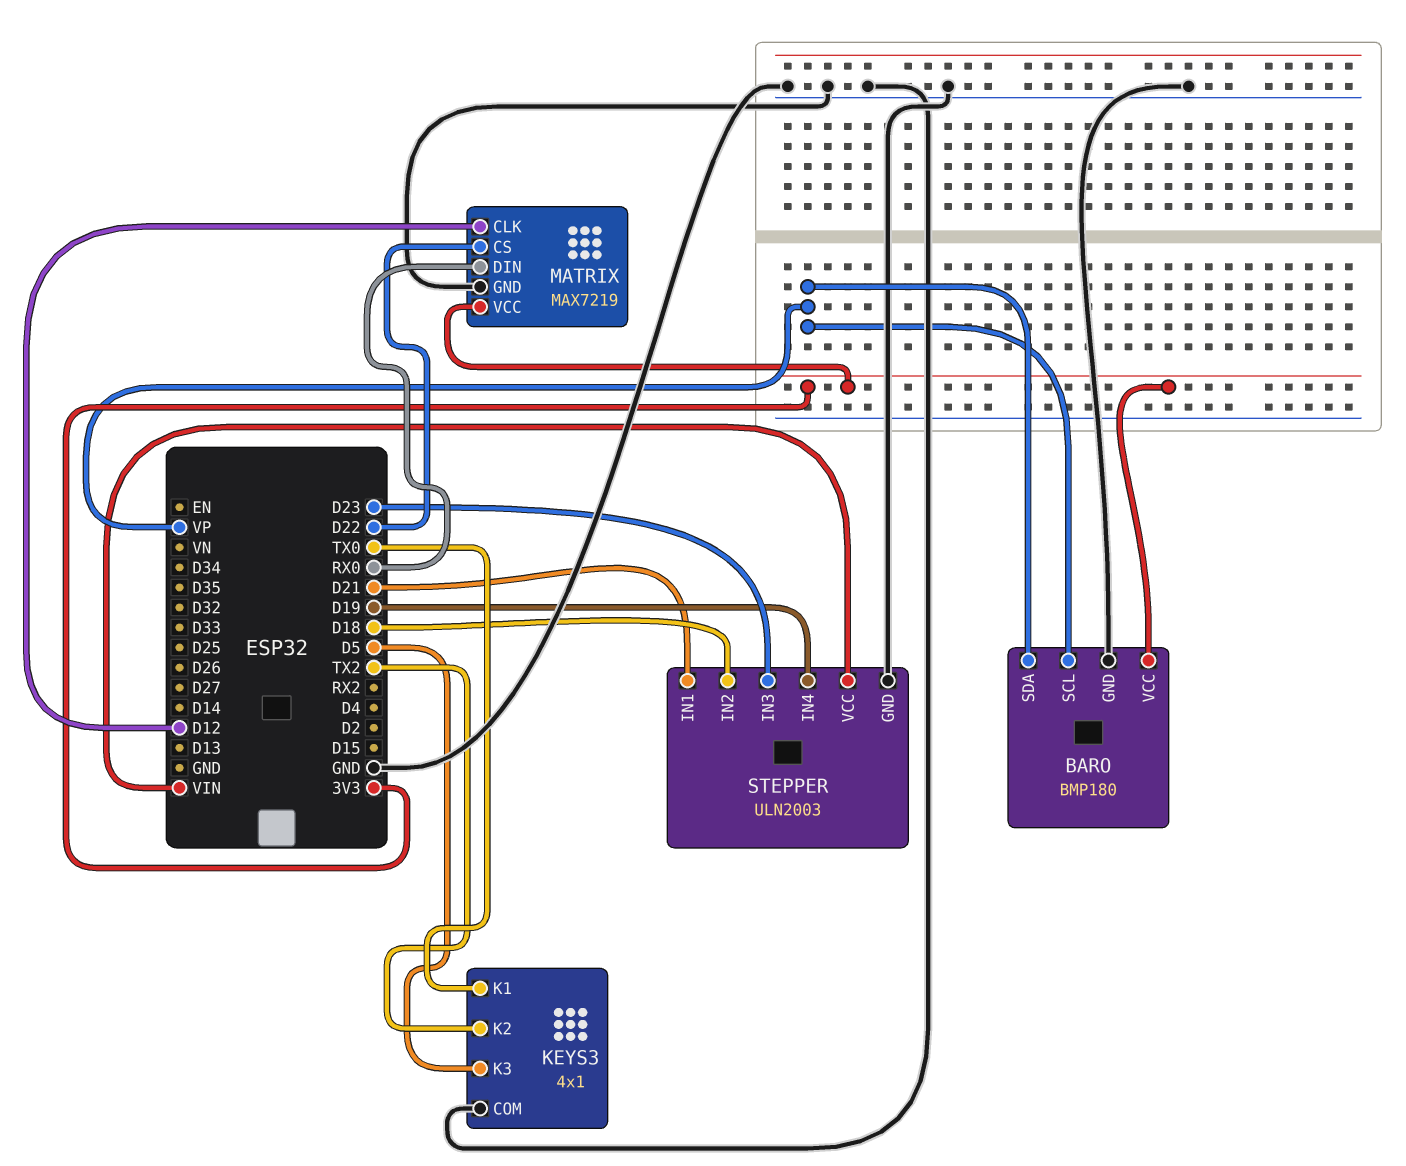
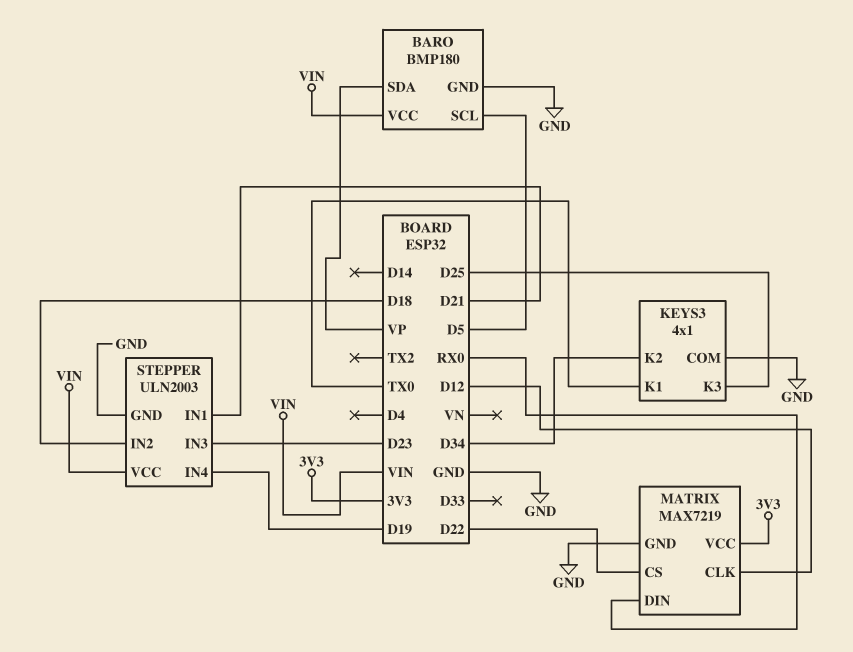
BARO pin SCL: VP -> D5
BARO pin VCC: 3V3 -> VIN
KEYS3 pin K2: TX2 -> D34
KEYS3 pin K3: D5 -> D25

